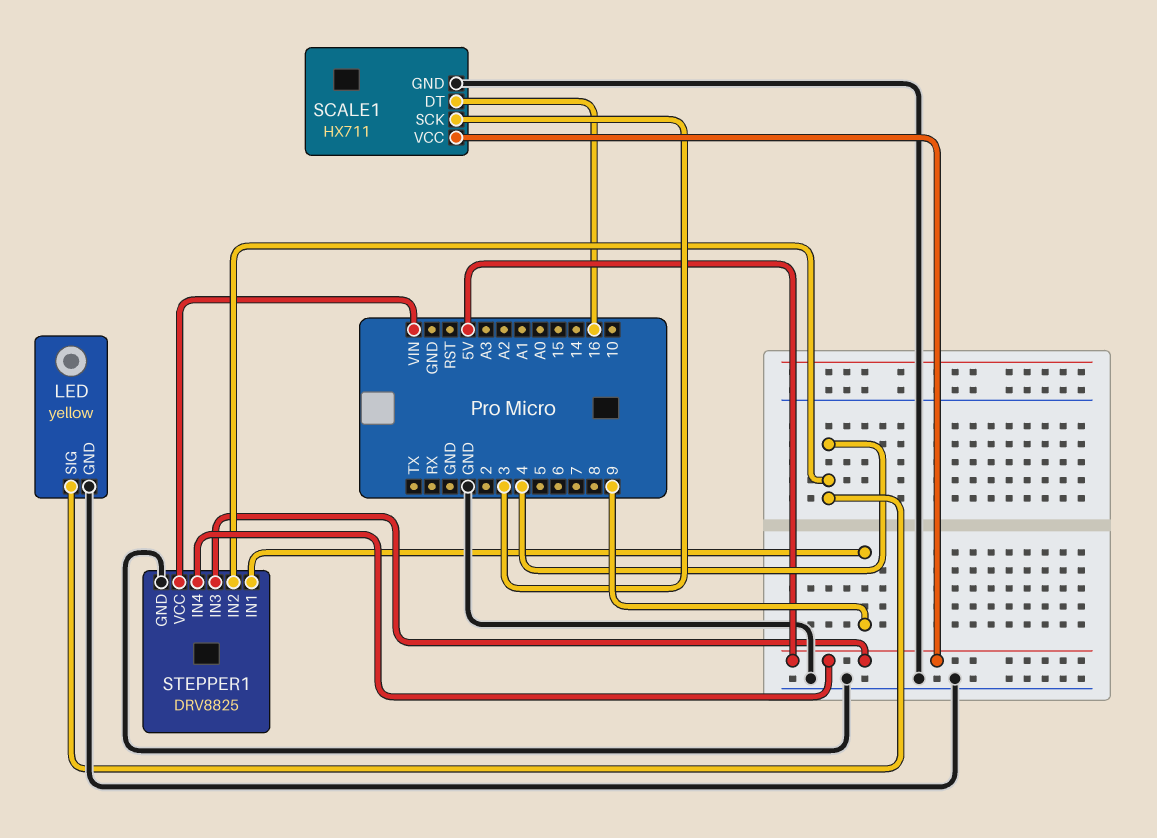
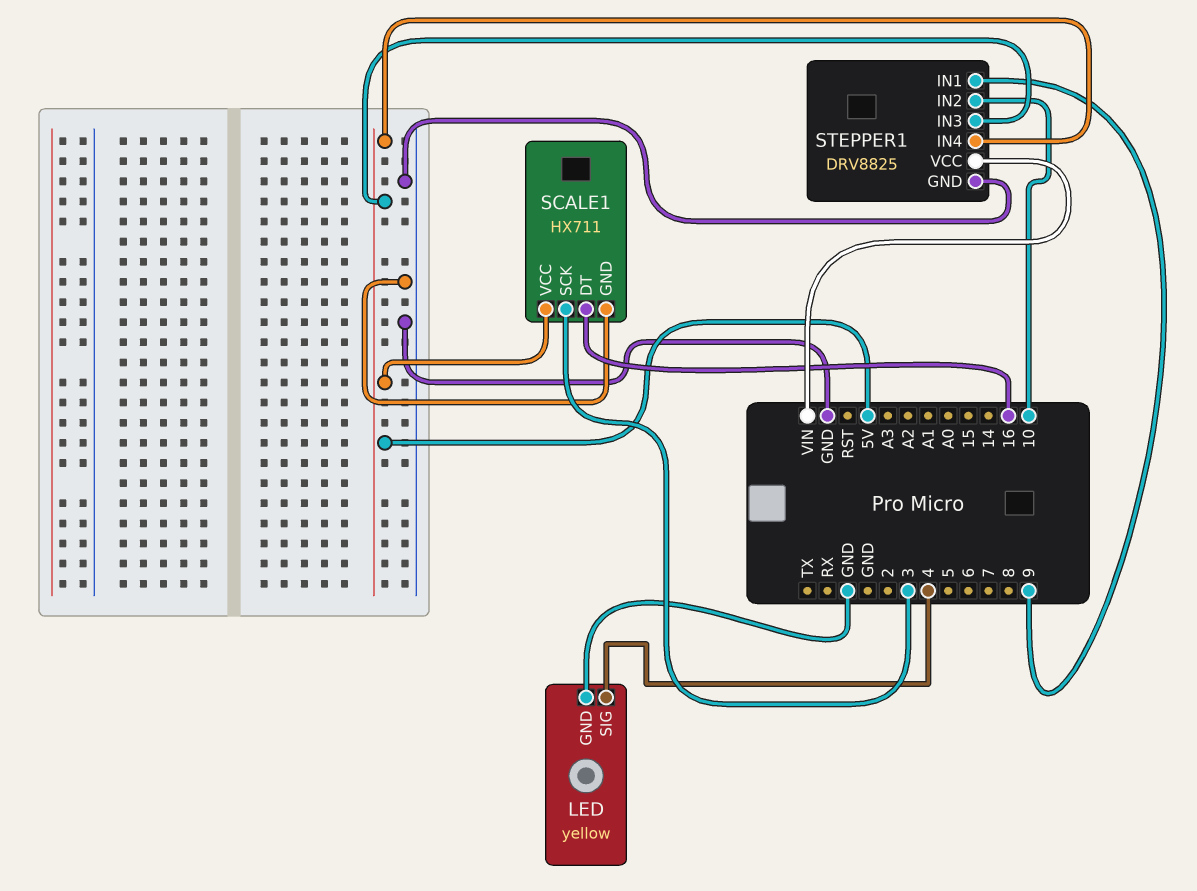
STEPPER1 pin IN2: 4 -> 10

